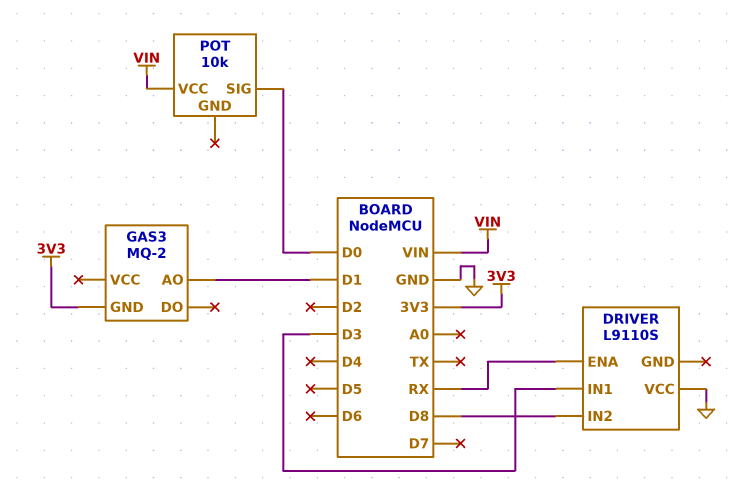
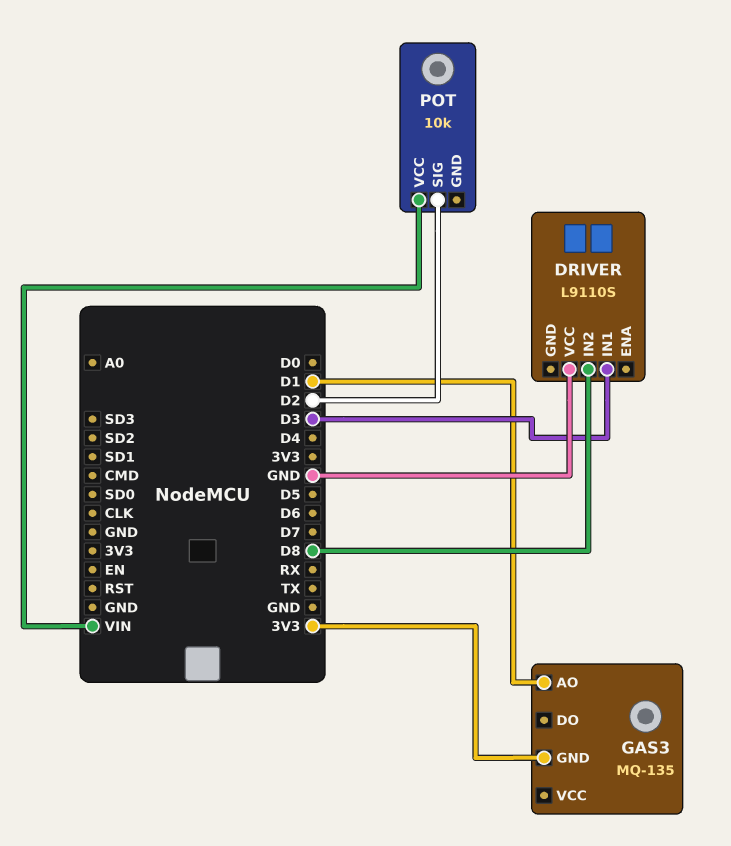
DRIVER pin ENA: RX -> none
GAS3: MQ-2 -> MQ-135
POT pin SIG: D0 -> D2

